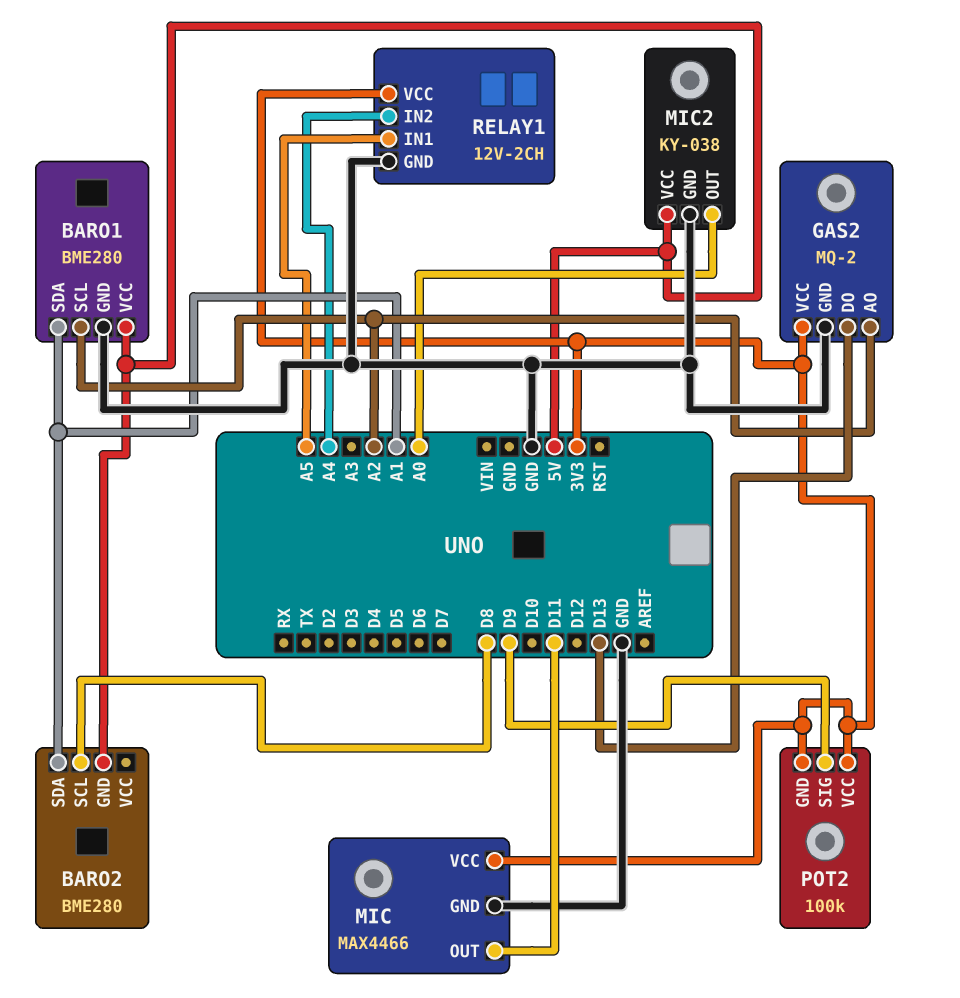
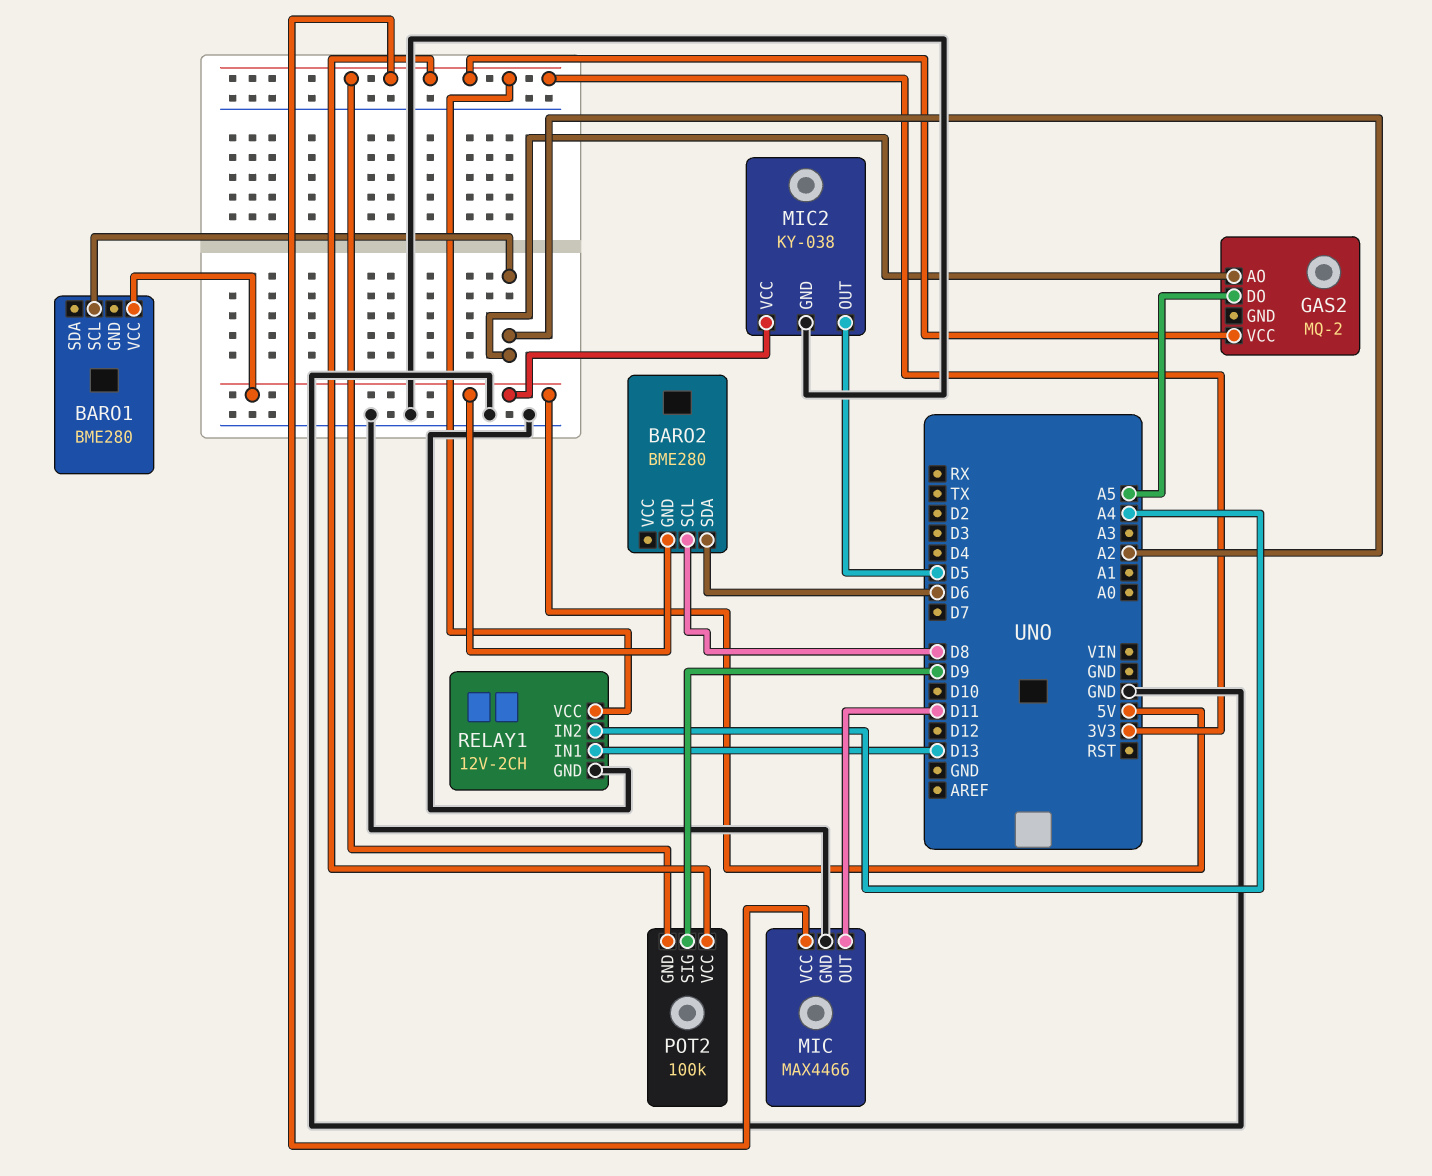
BARO1 pin GND: GND -> none
BARO1 pin SDA: A1 -> none
BARO2 pin SDA: A1 -> D6
GAS2 pin DO: D13 -> A5
GAS2 pin GND: GND -> none
MIC2 pin OUT: A0 -> D5
RELAY1 pin IN1: A5 -> D13

